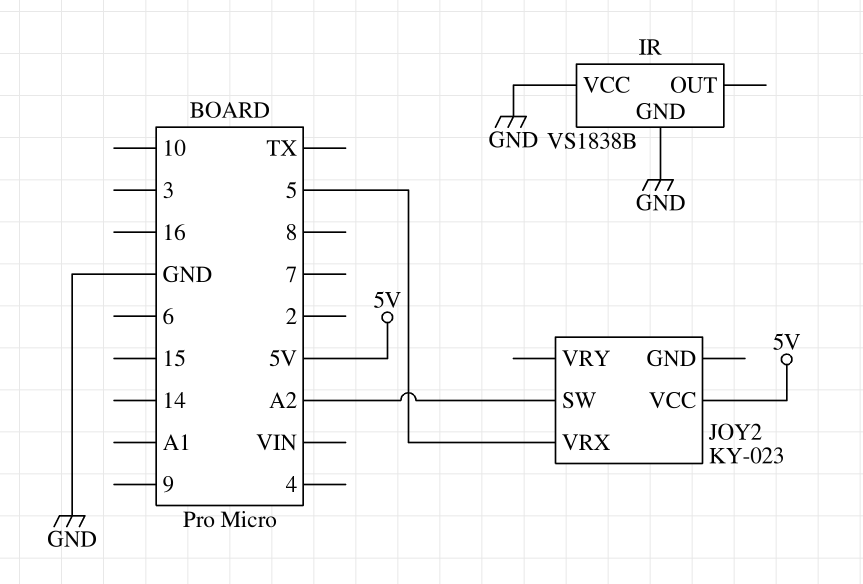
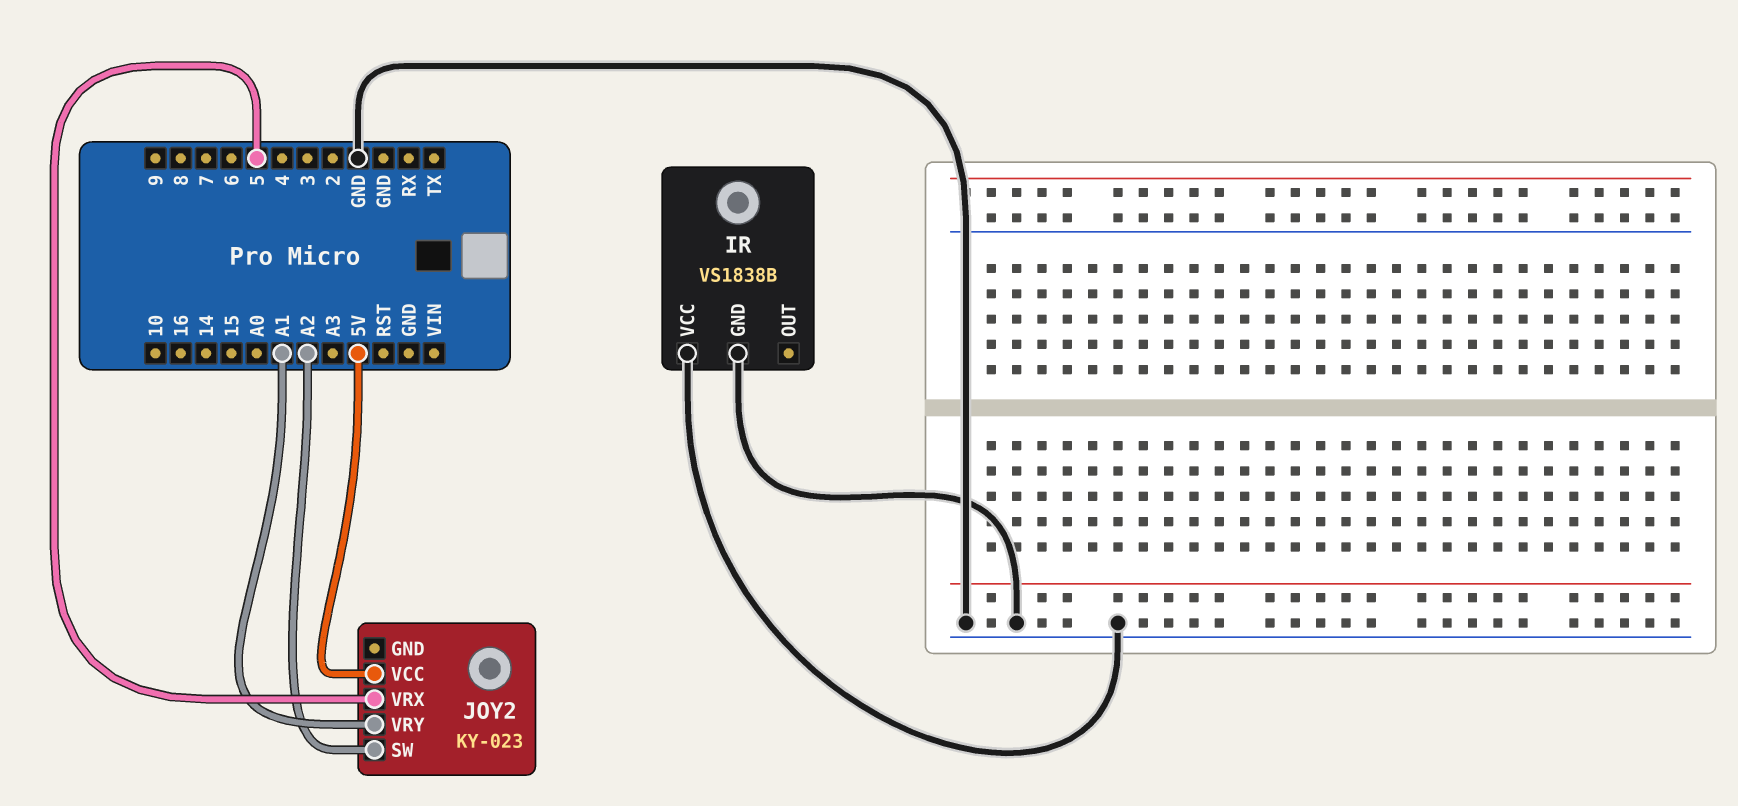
JOY2 pin VRY: none -> A1

